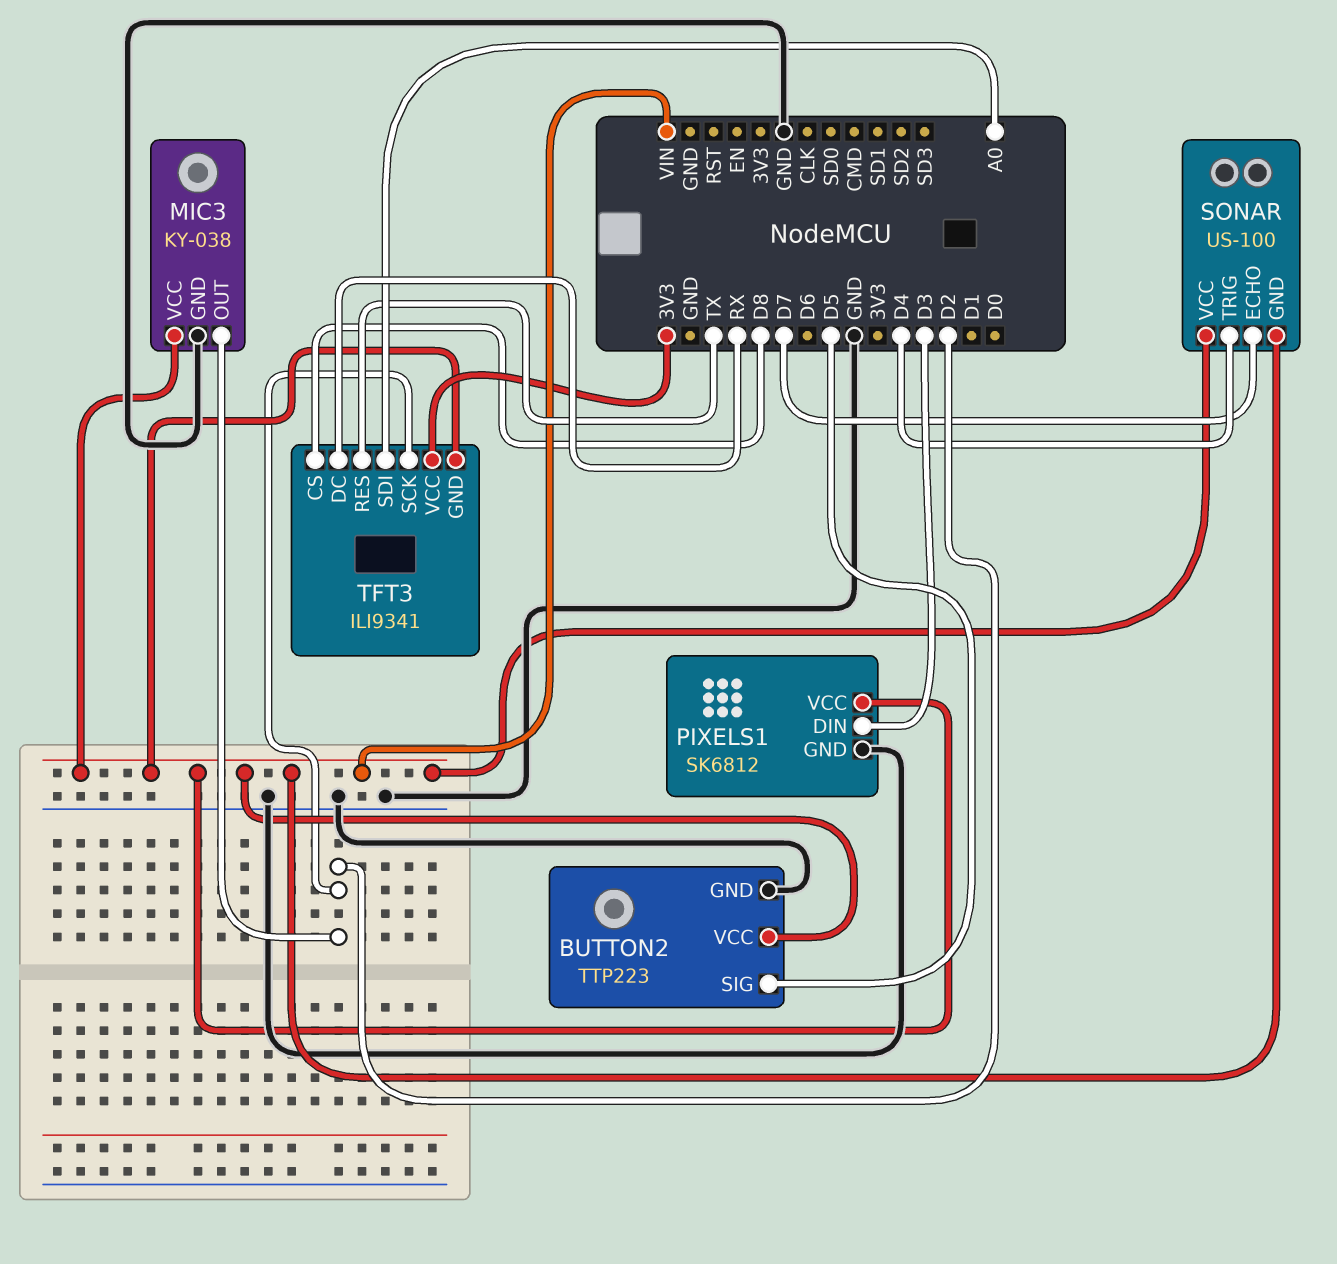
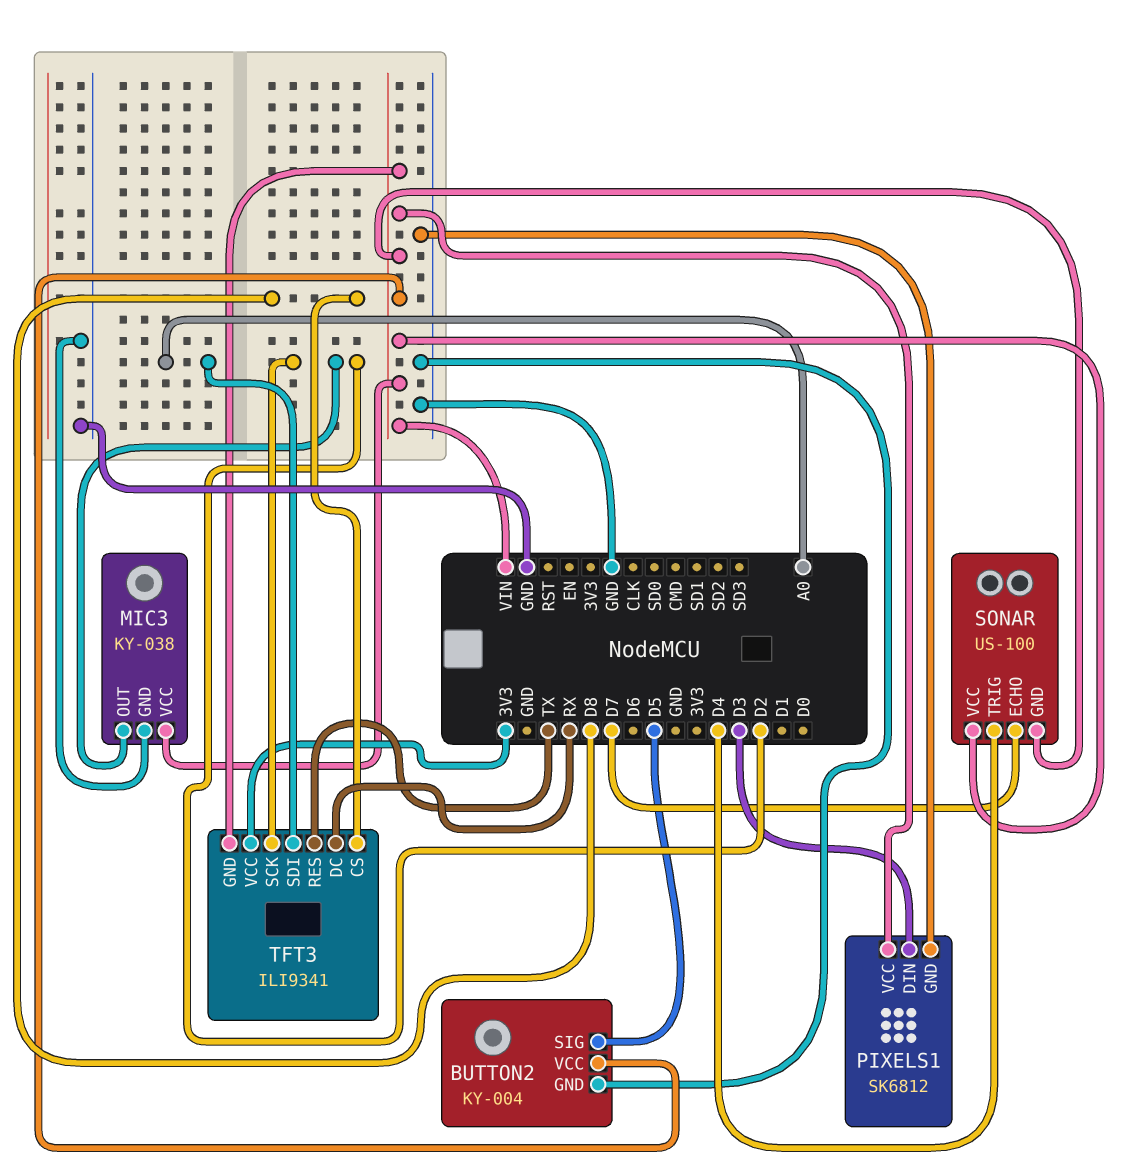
BUTTON2: TTP223 -> KY-004

